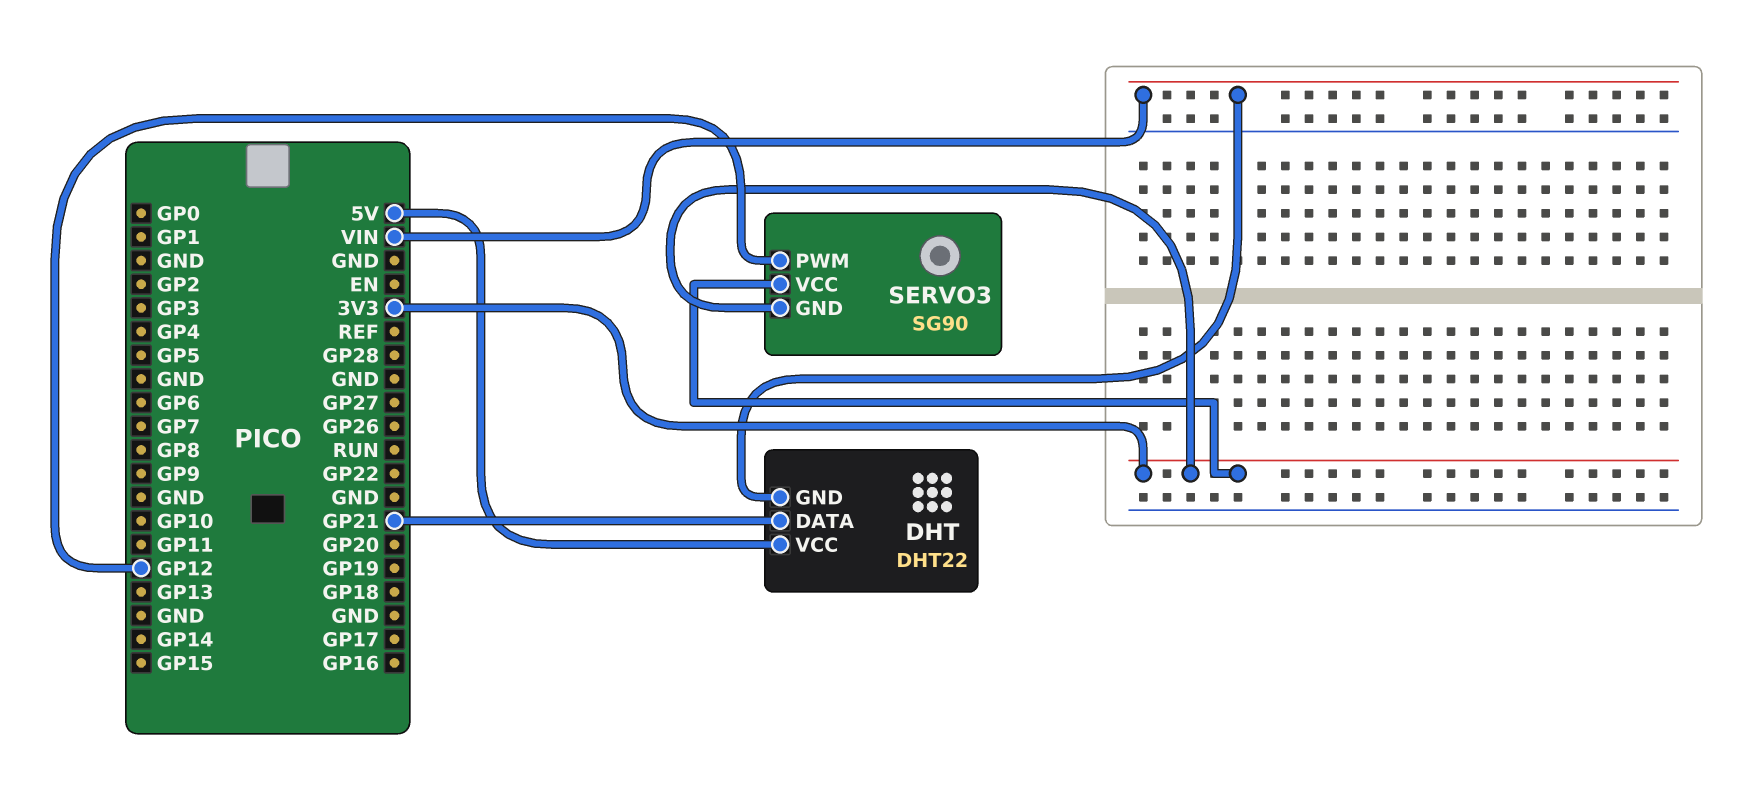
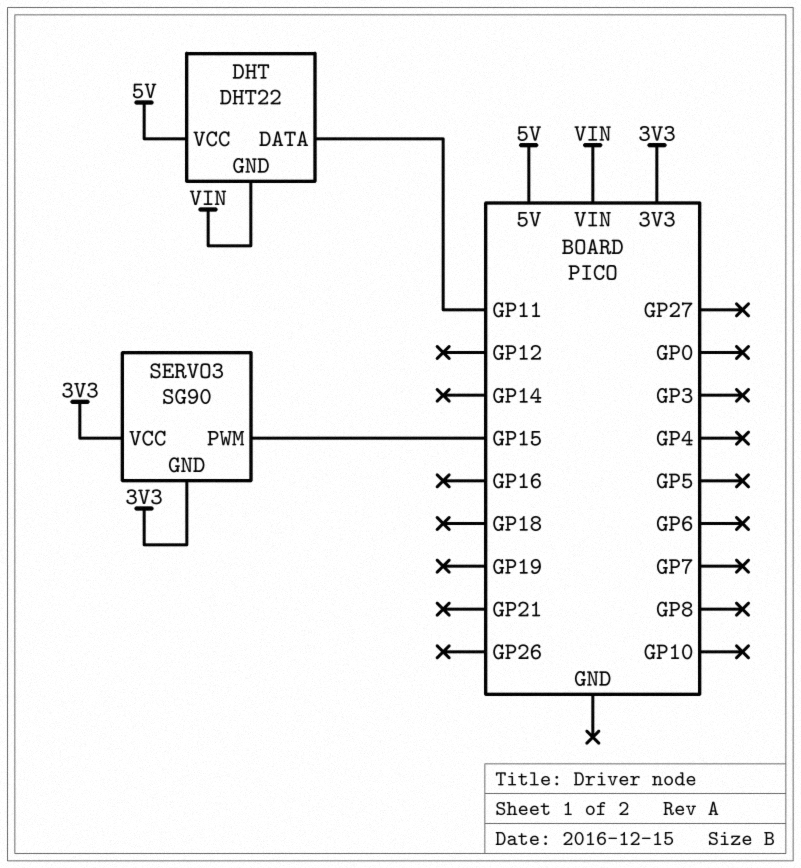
DHT pin DATA: GP21 -> GP11
SERVO3 pin PWM: GP12 -> GP15

